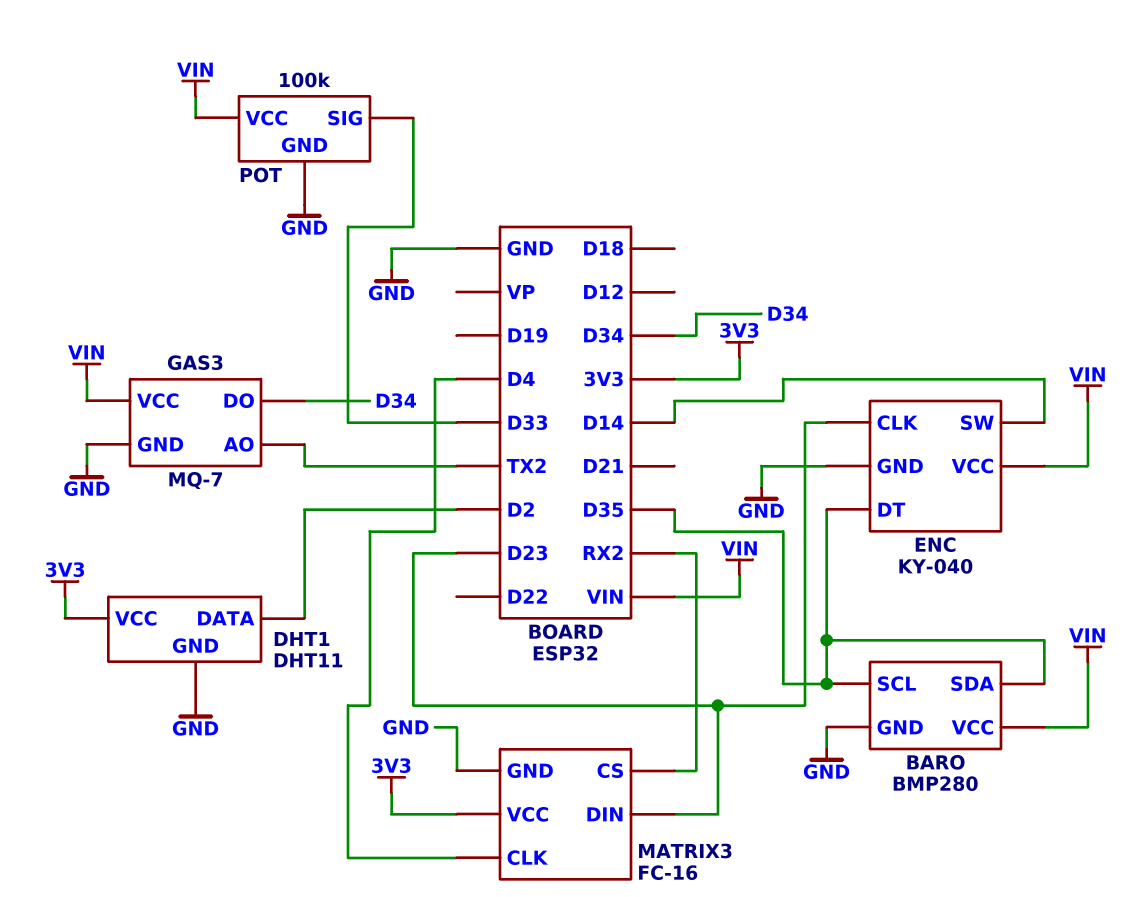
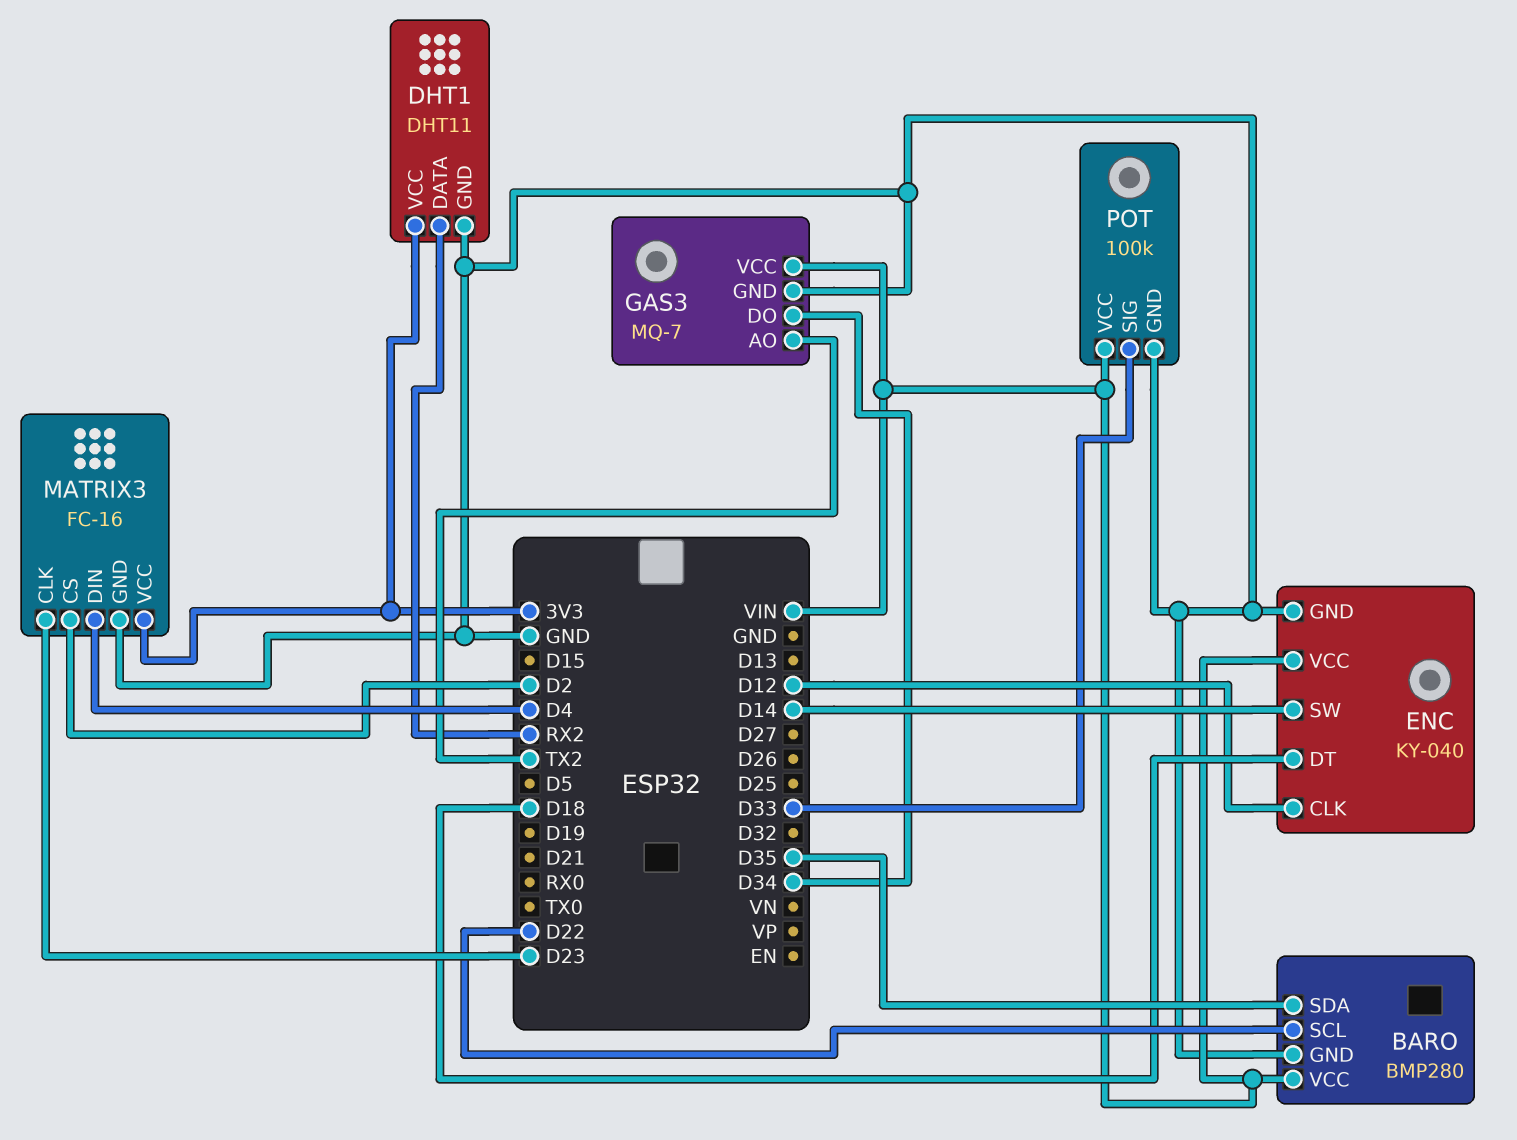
BARO pin SCL: D35 -> D22
DHT1 pin DATA: D2 -> RX2
ENC pin CLK: D23 -> D12
ENC pin DT: D35 -> D18
MATRIX3 pin CLK: D4 -> D23
MATRIX3 pin CS: RX2 -> D2
MATRIX3 pin DIN: D23 -> D4

